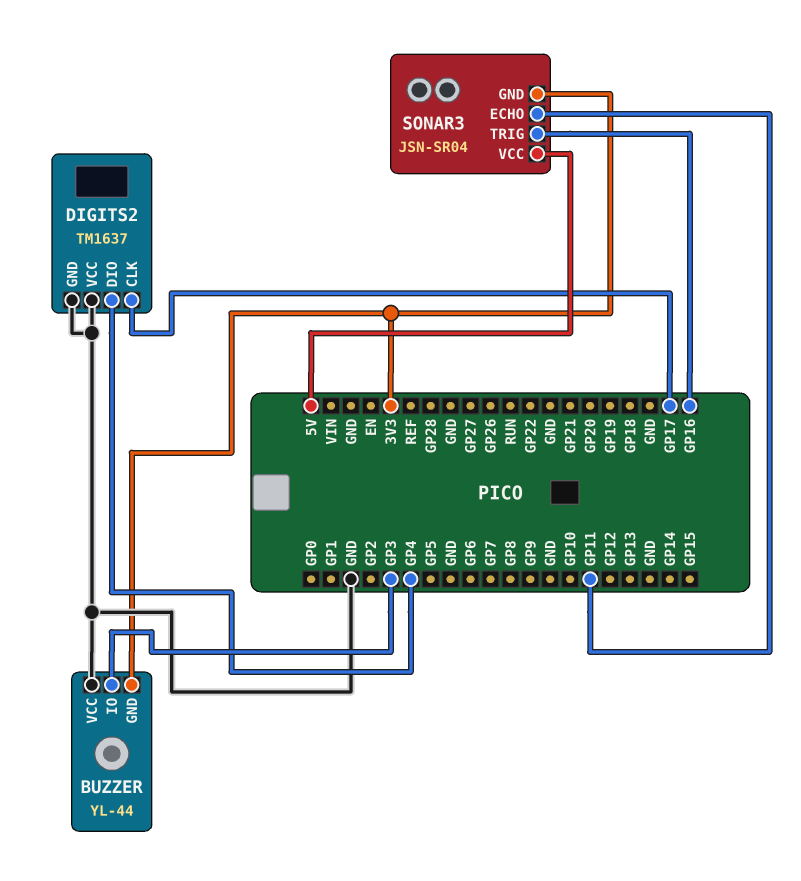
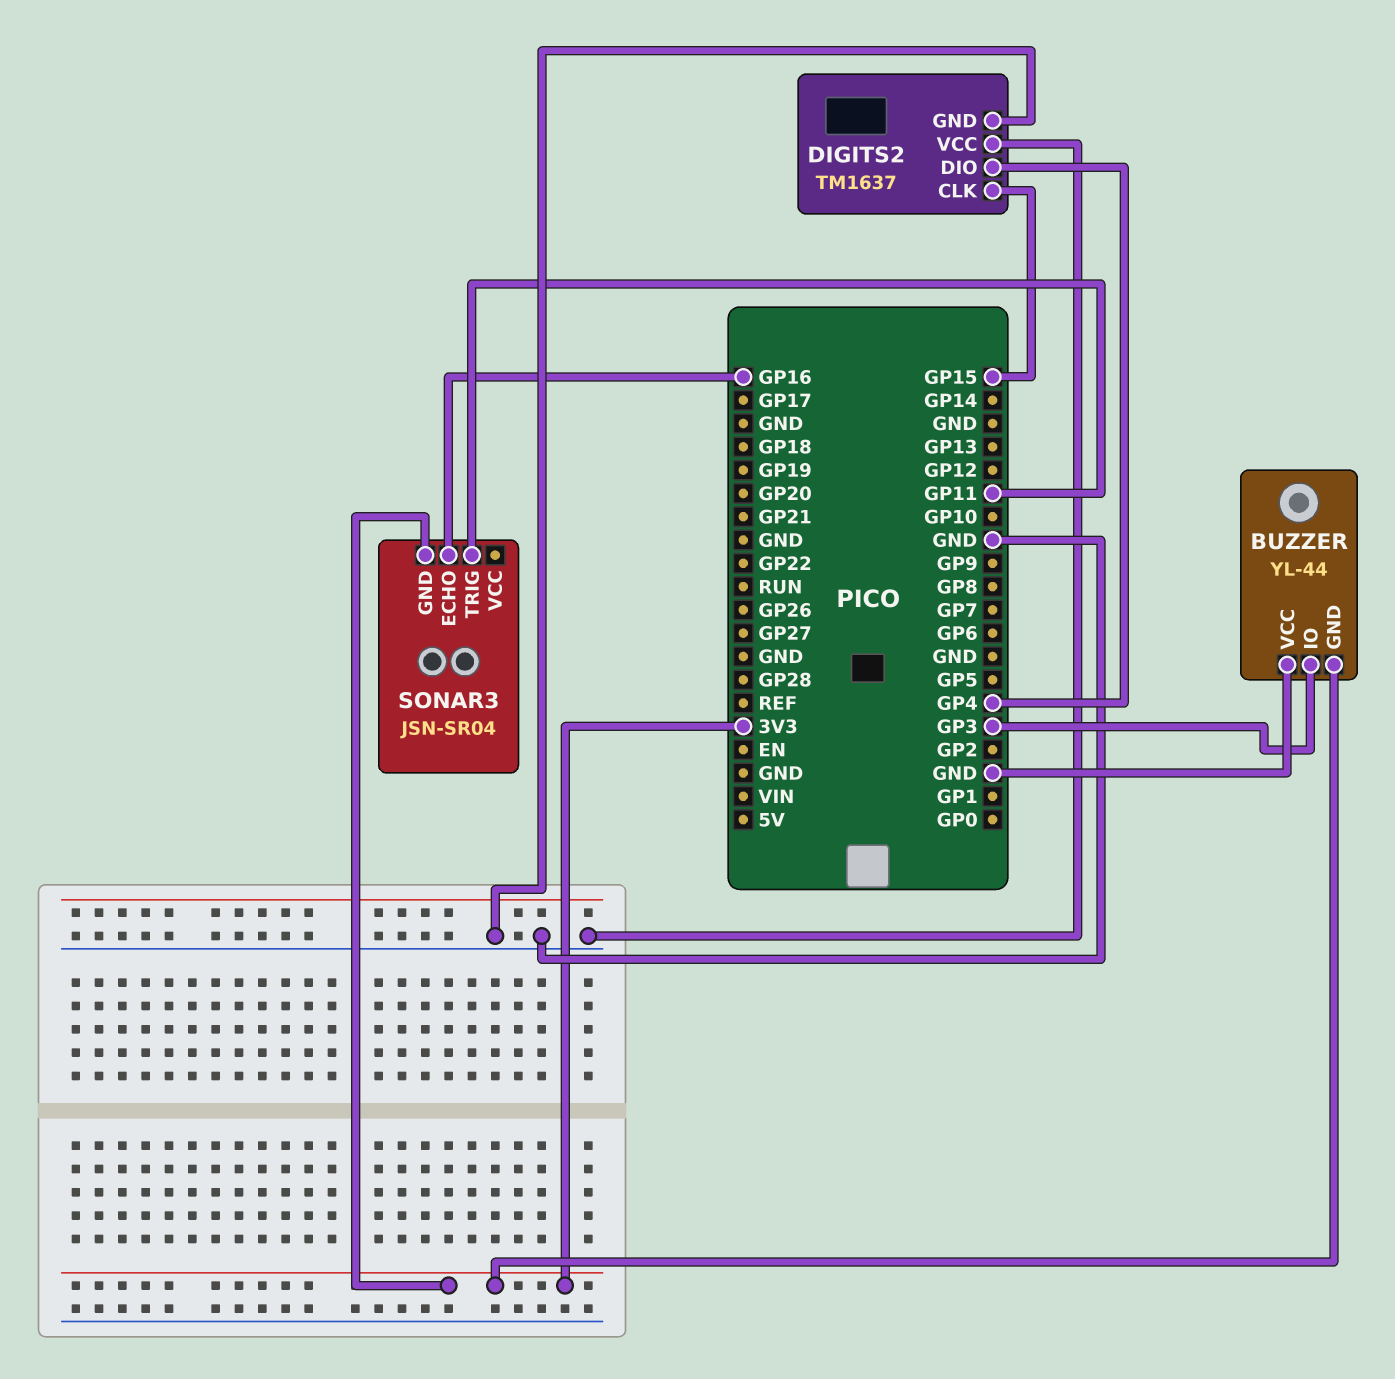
DIGITS2 pin CLK: GP17 -> GP15
SONAR3 pin ECHO: GP11 -> GP16
SONAR3 pin TRIG: GP16 -> GP11
SONAR3 pin VCC: 5V -> none

